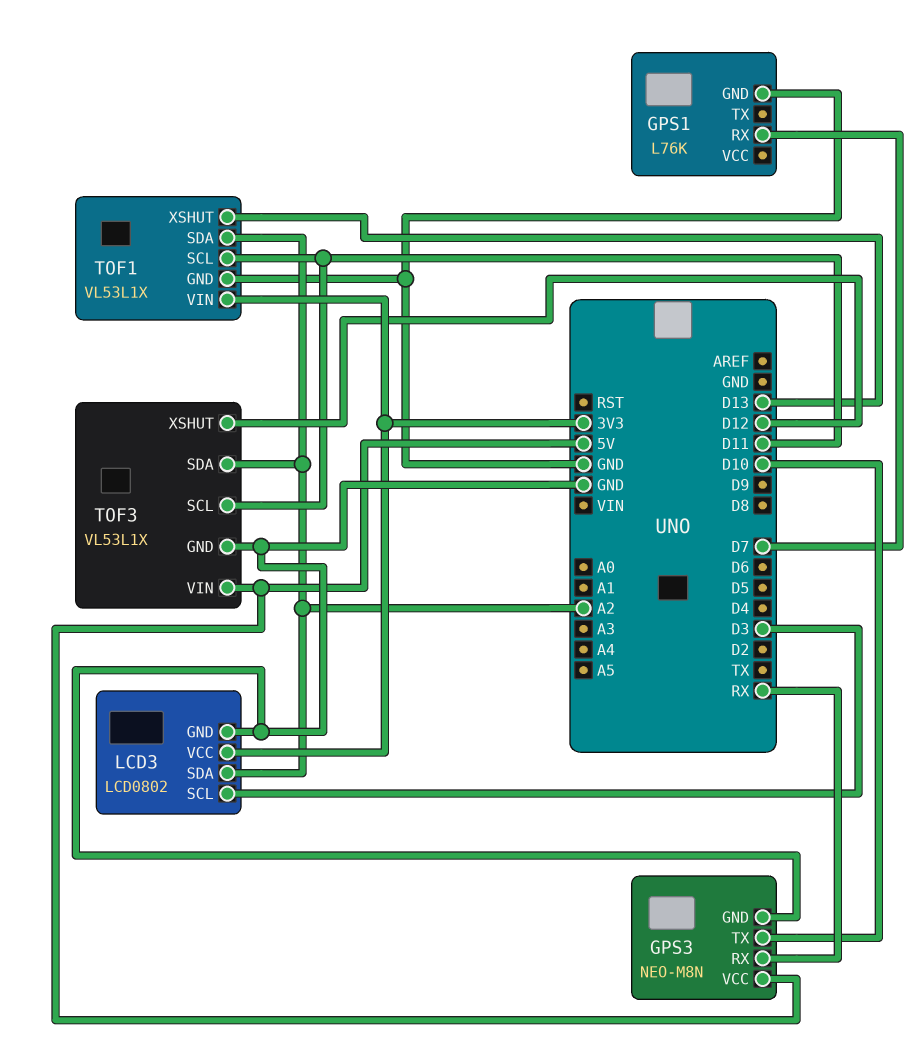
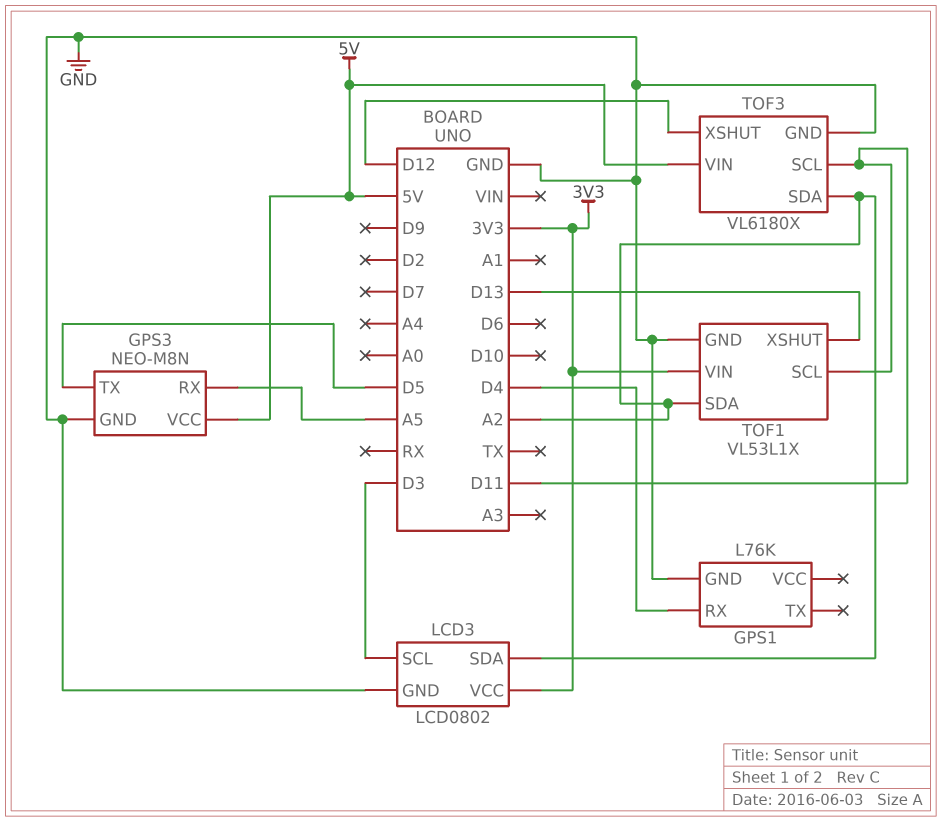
GPS1 pin RX: D7 -> D4
GPS3 pin RX: RX -> A5
GPS3 pin TX: D10 -> D5
TOF3: VL53L1X -> VL6180X

